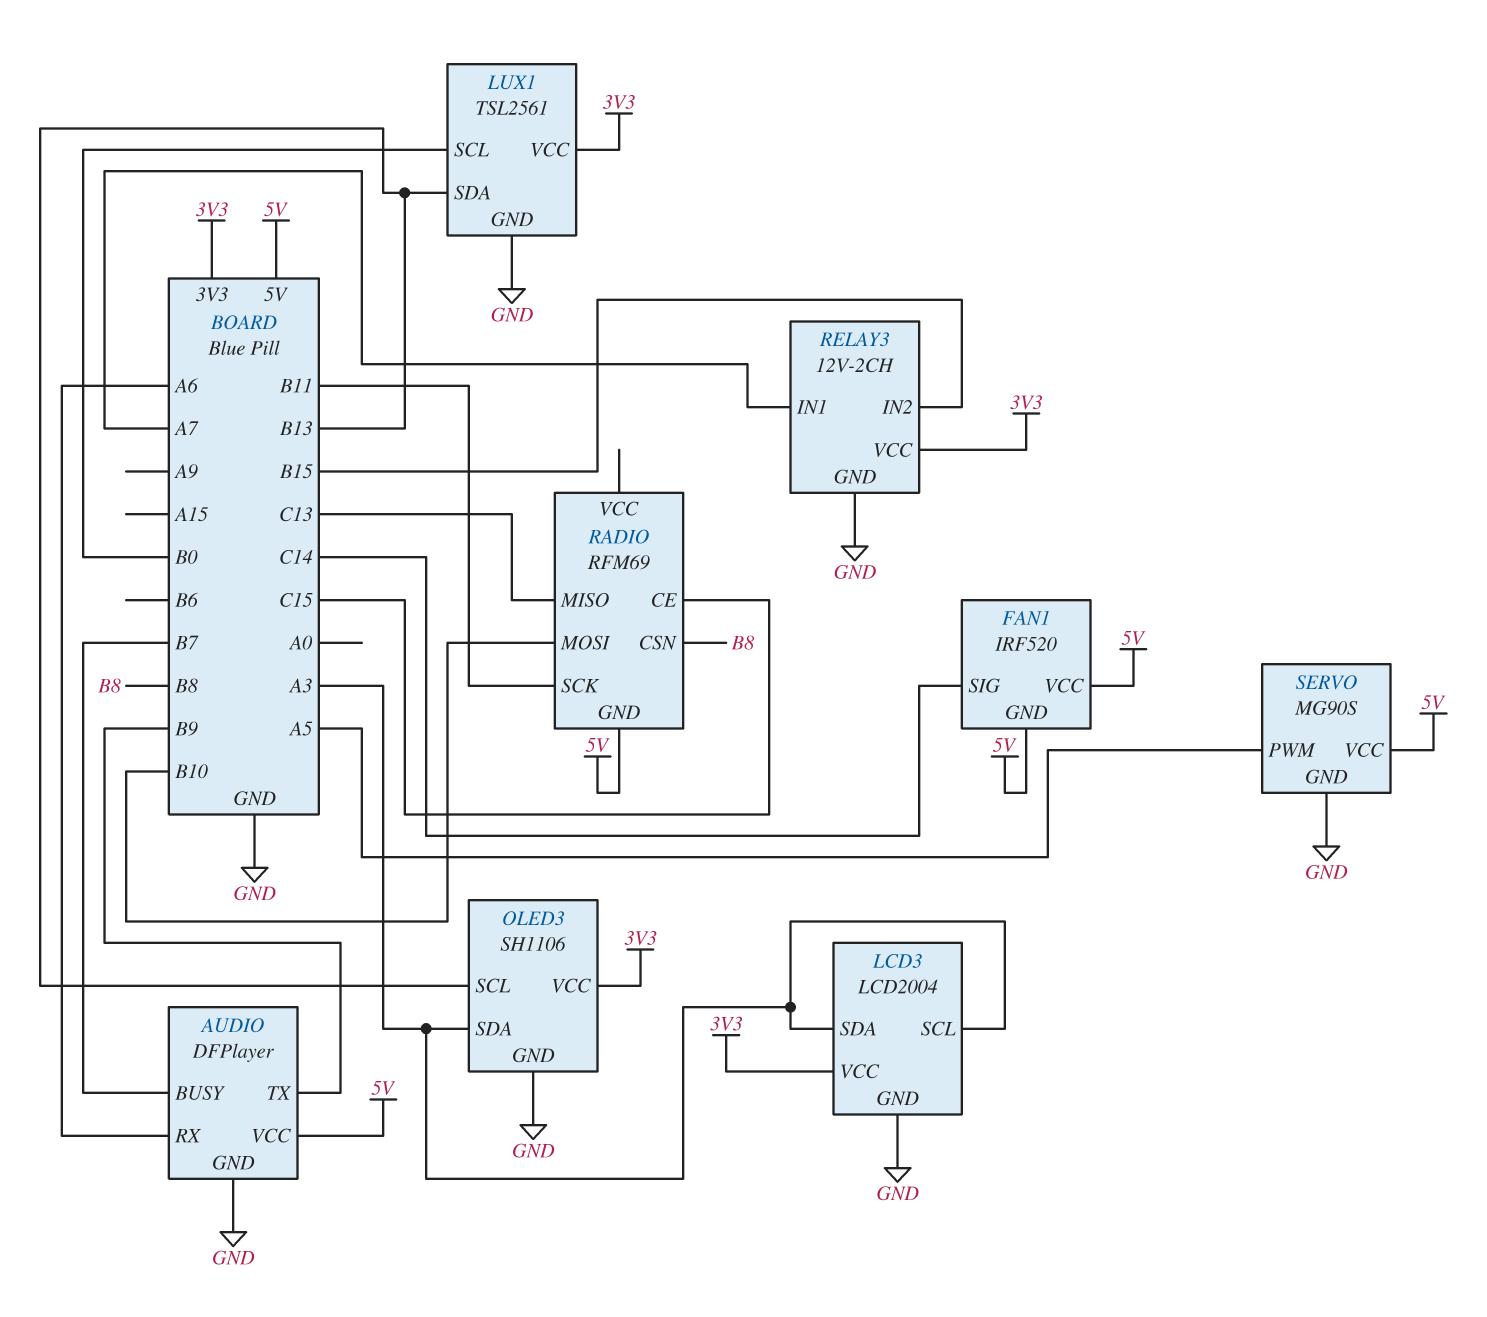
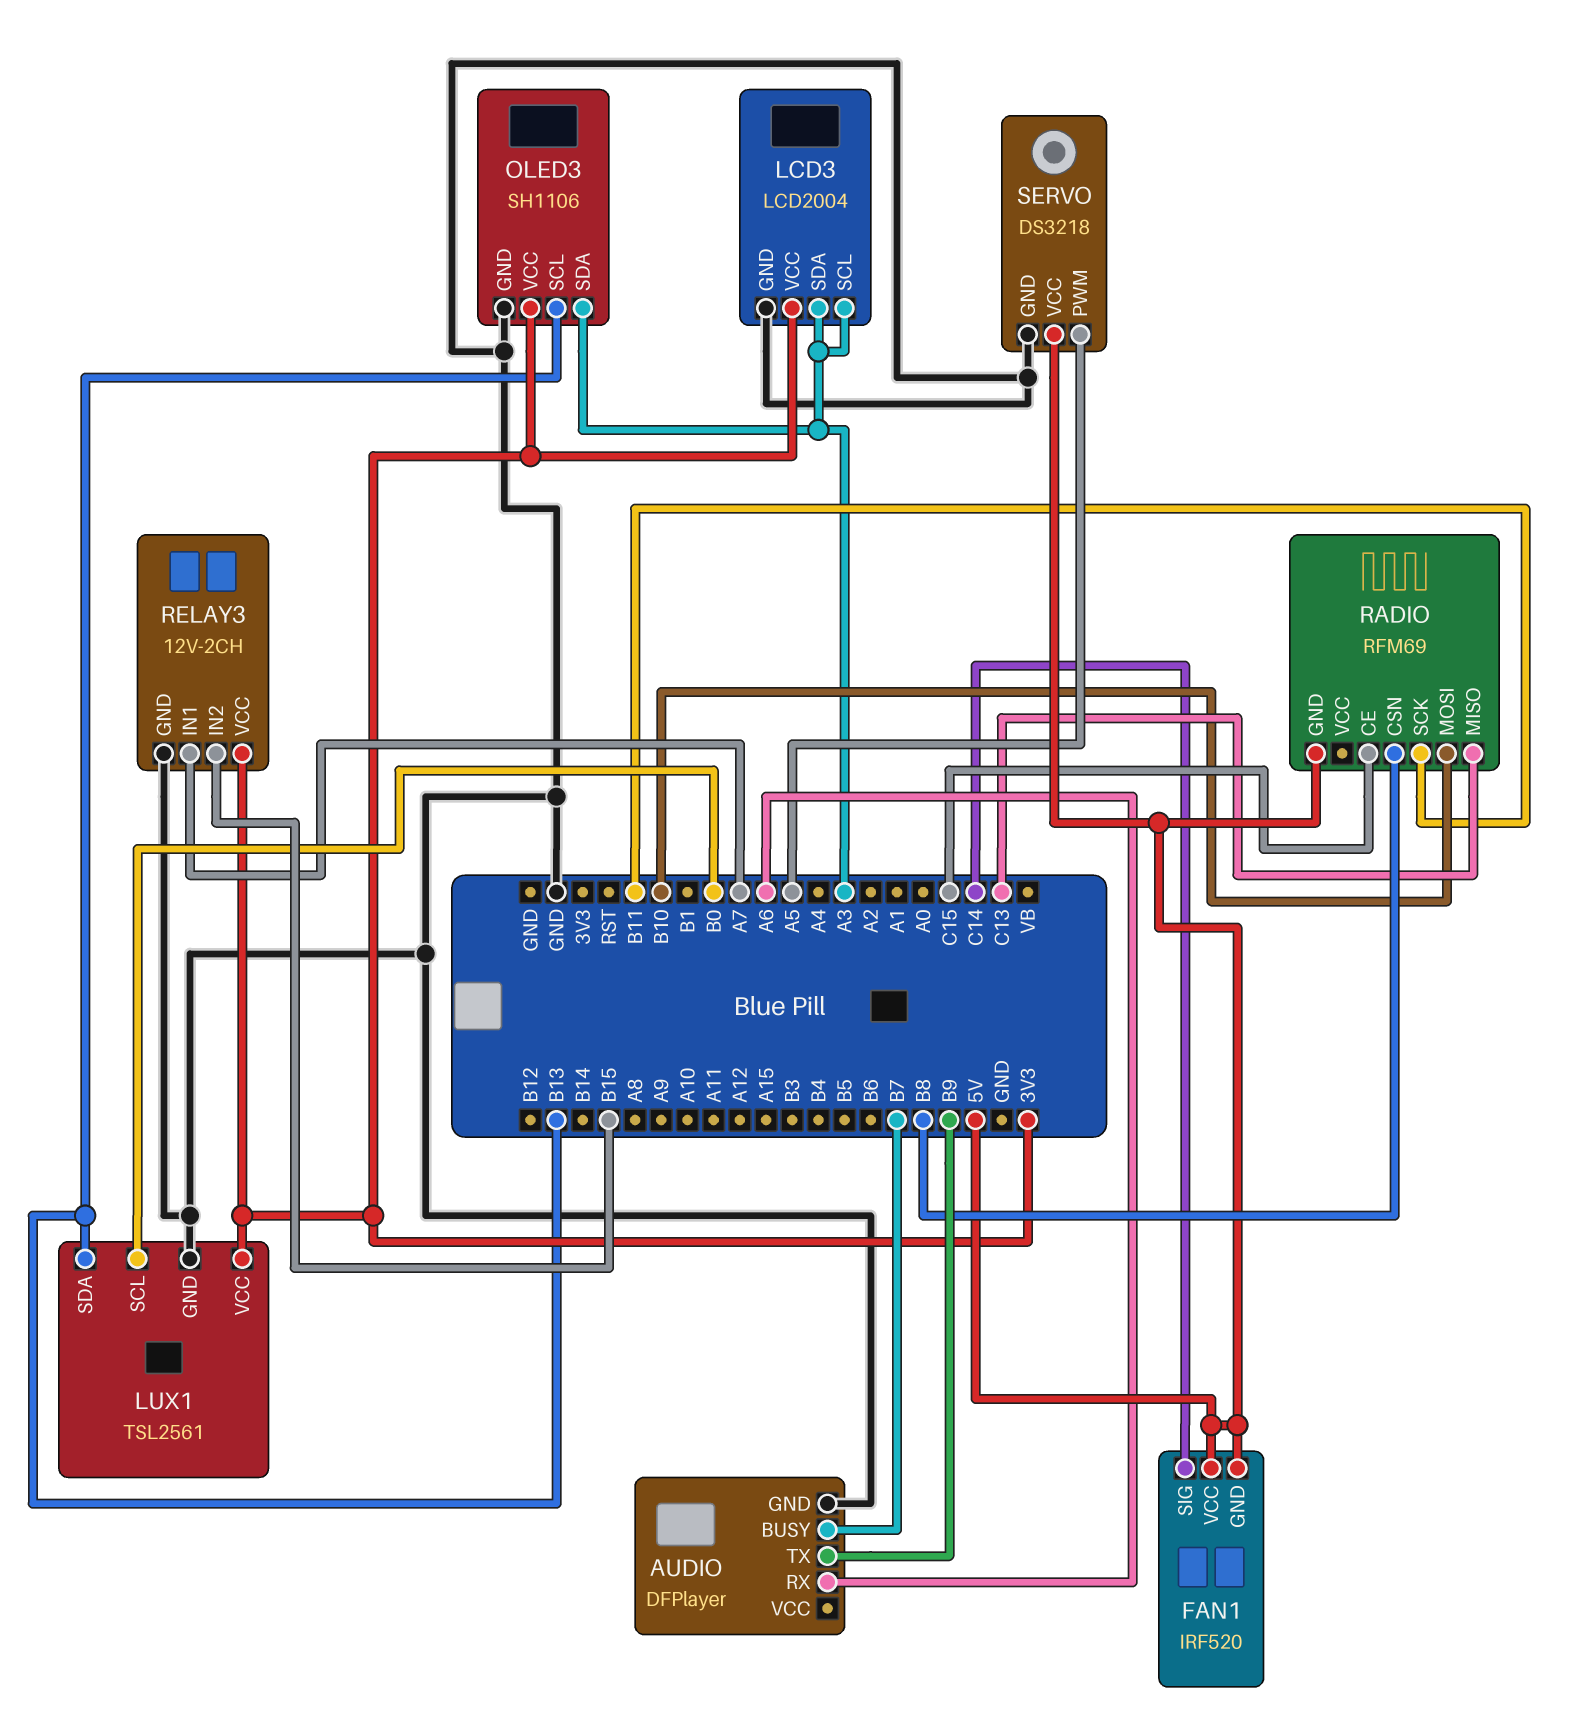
AUDIO pin VCC: 5V -> none
SERVO: MG90S -> DS3218

